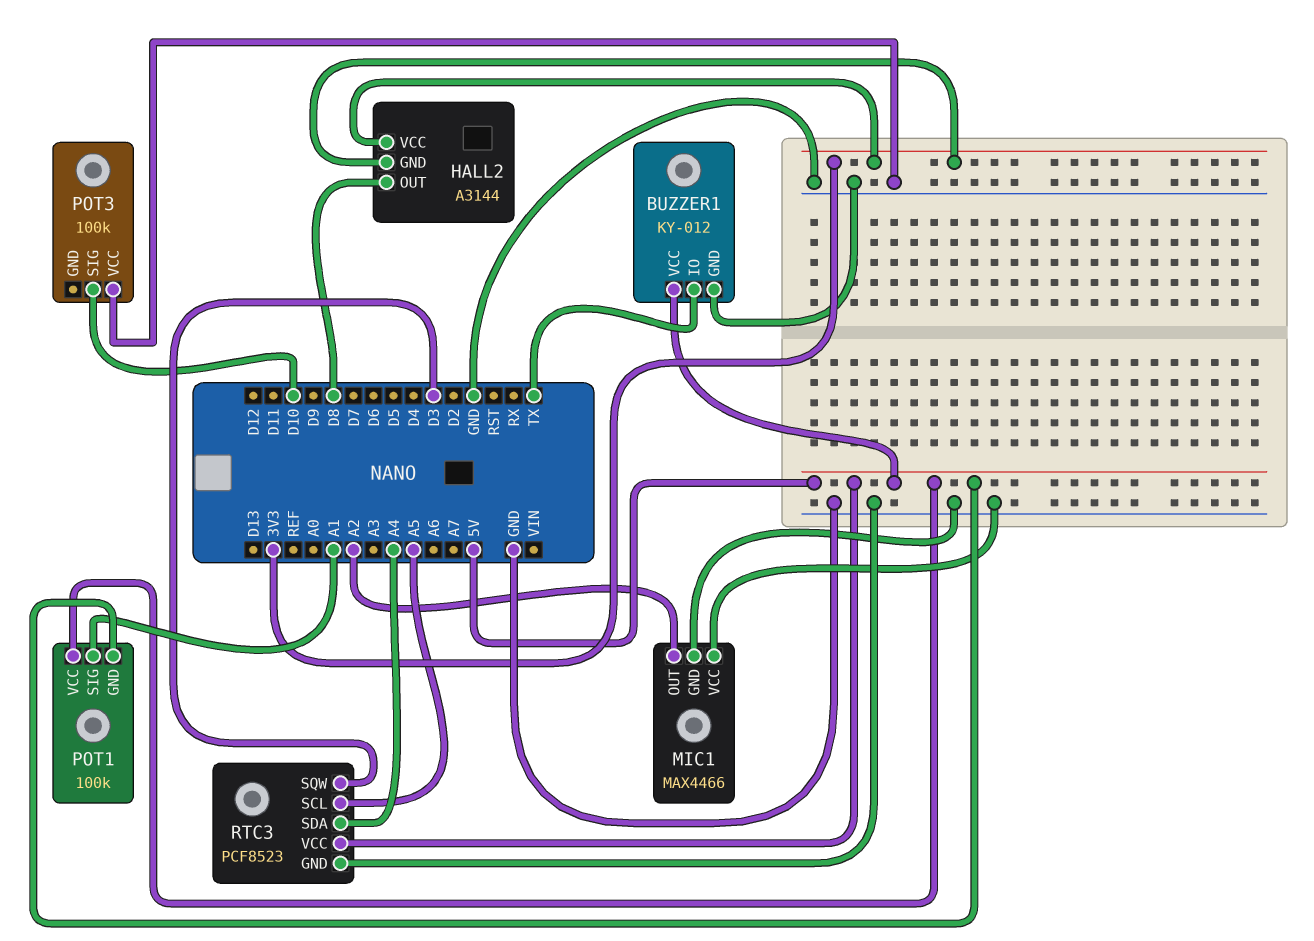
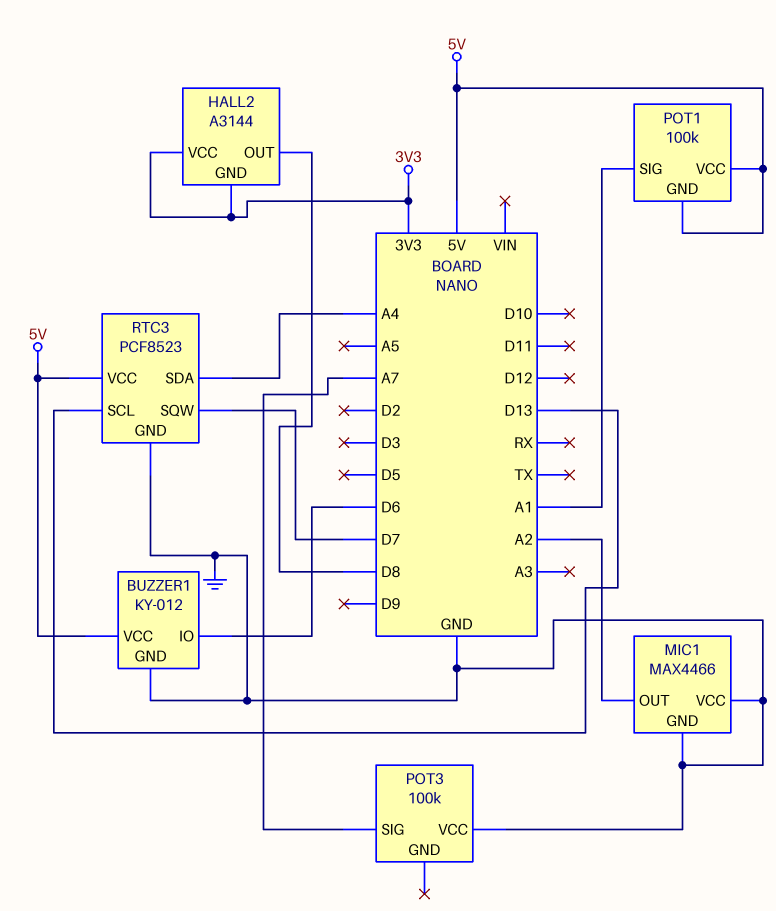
BUZZER1 pin IO: TX -> D6
POT3 pin SIG: D10 -> A7
RTC3 pin SCL: A5 -> D13
RTC3 pin SQW: D3 -> D7

